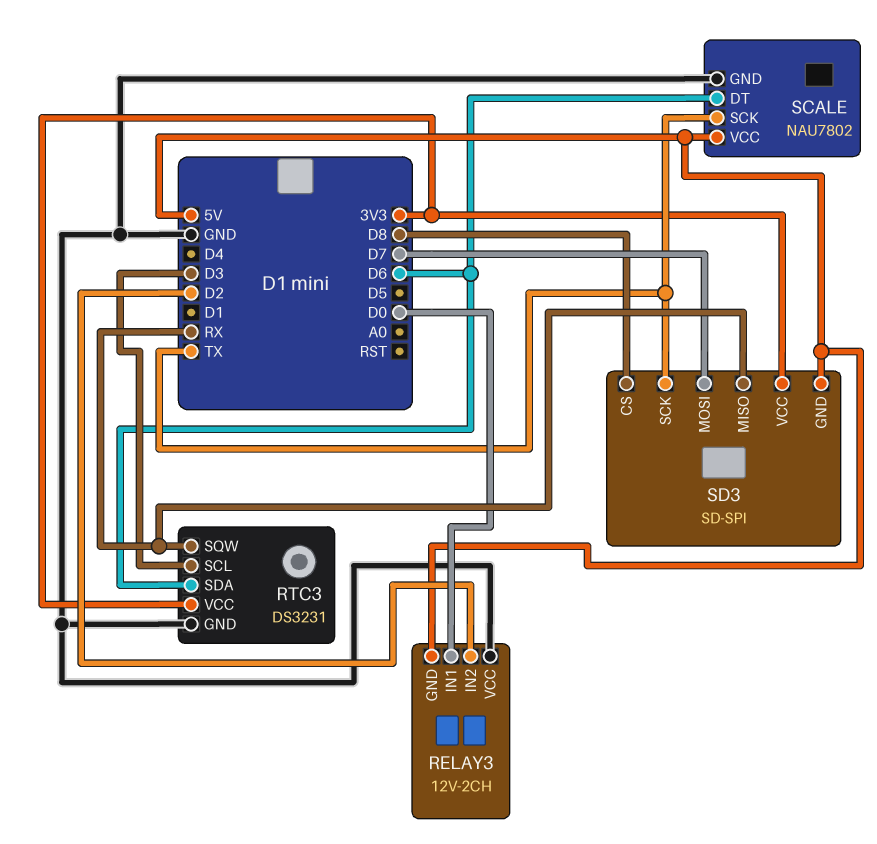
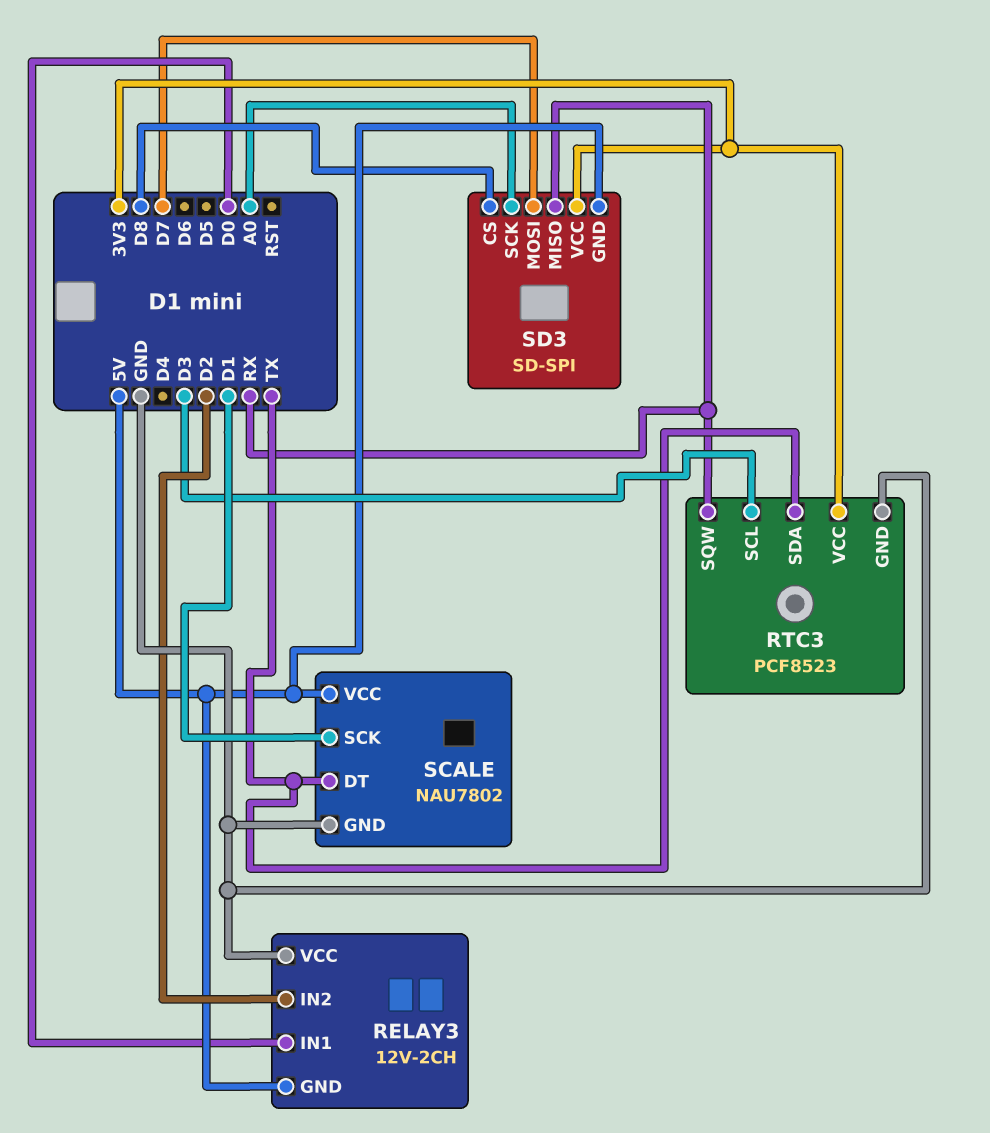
RTC3: DS3231 -> PCF8523
RTC3 pin SDA: D6 -> TX
SCALE pin DT: D6 -> TX
SCALE pin SCK: TX -> D1
SD3 pin SCK: TX -> A0

